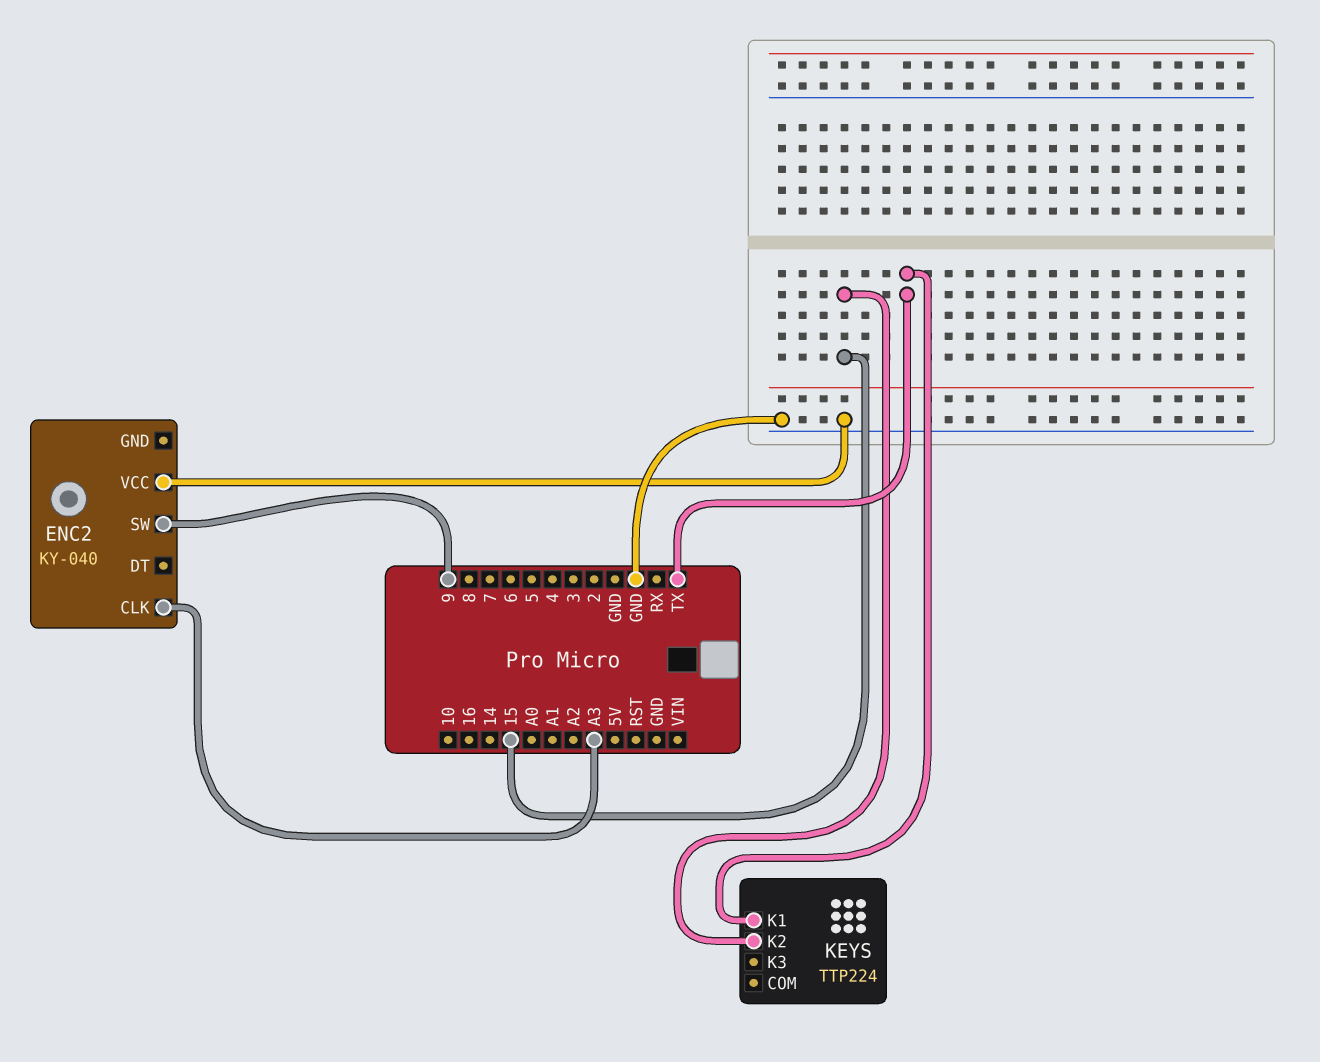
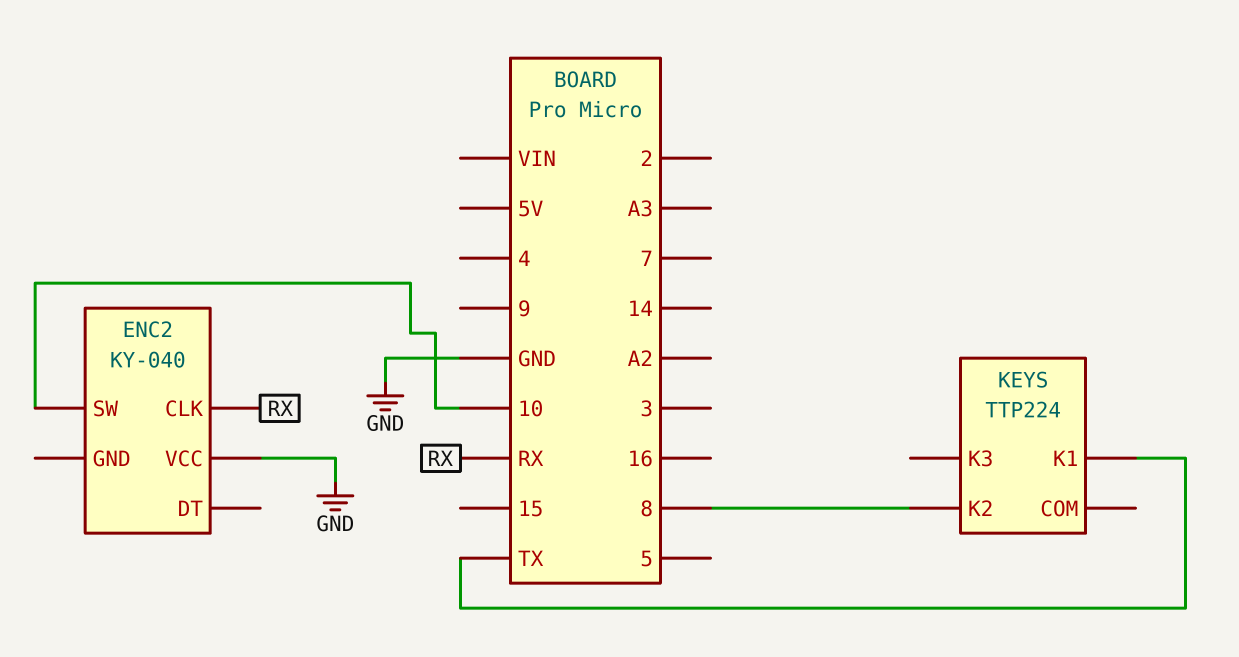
ENC2 pin CLK: A3 -> RX
ENC2 pin SW: 9 -> 10
KEYS pin K2: 15 -> 8

